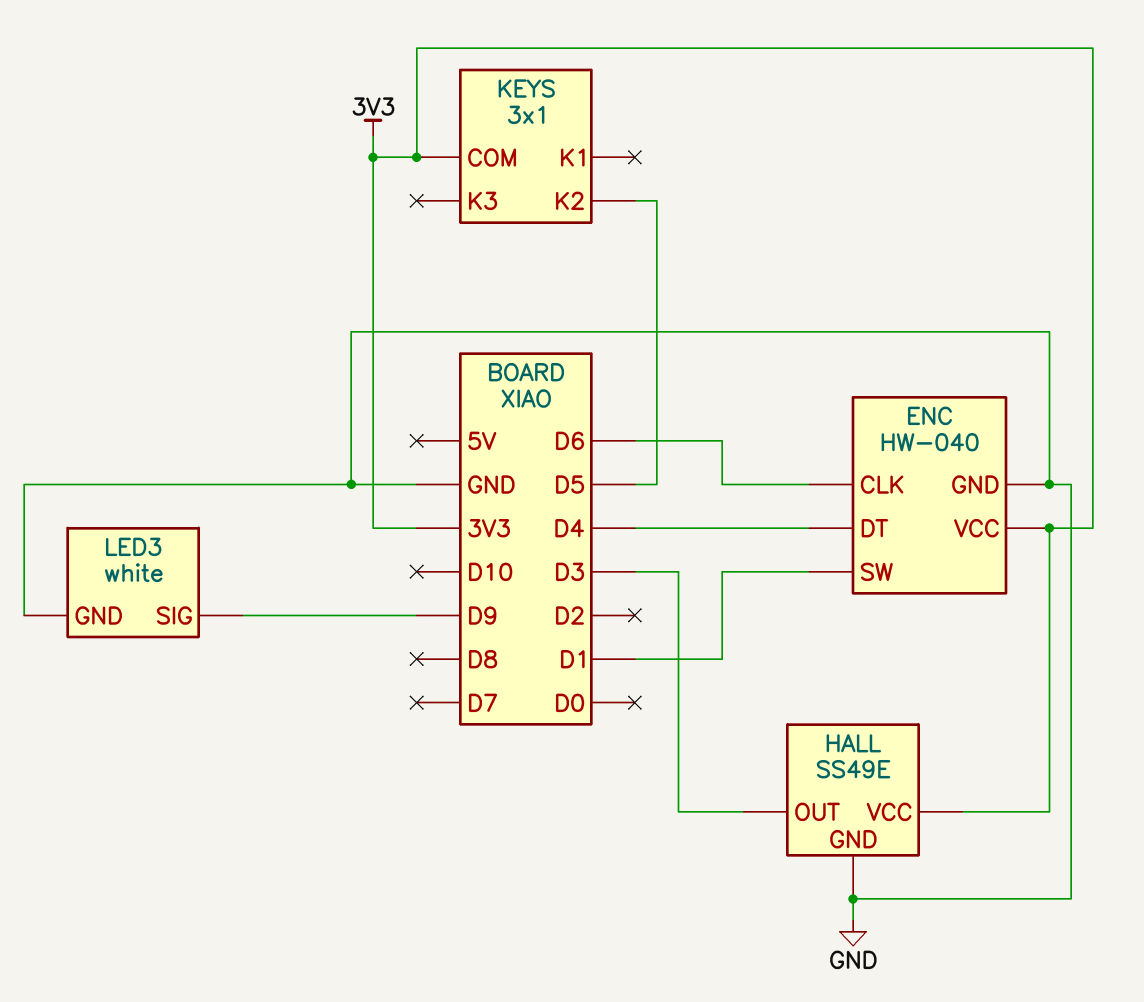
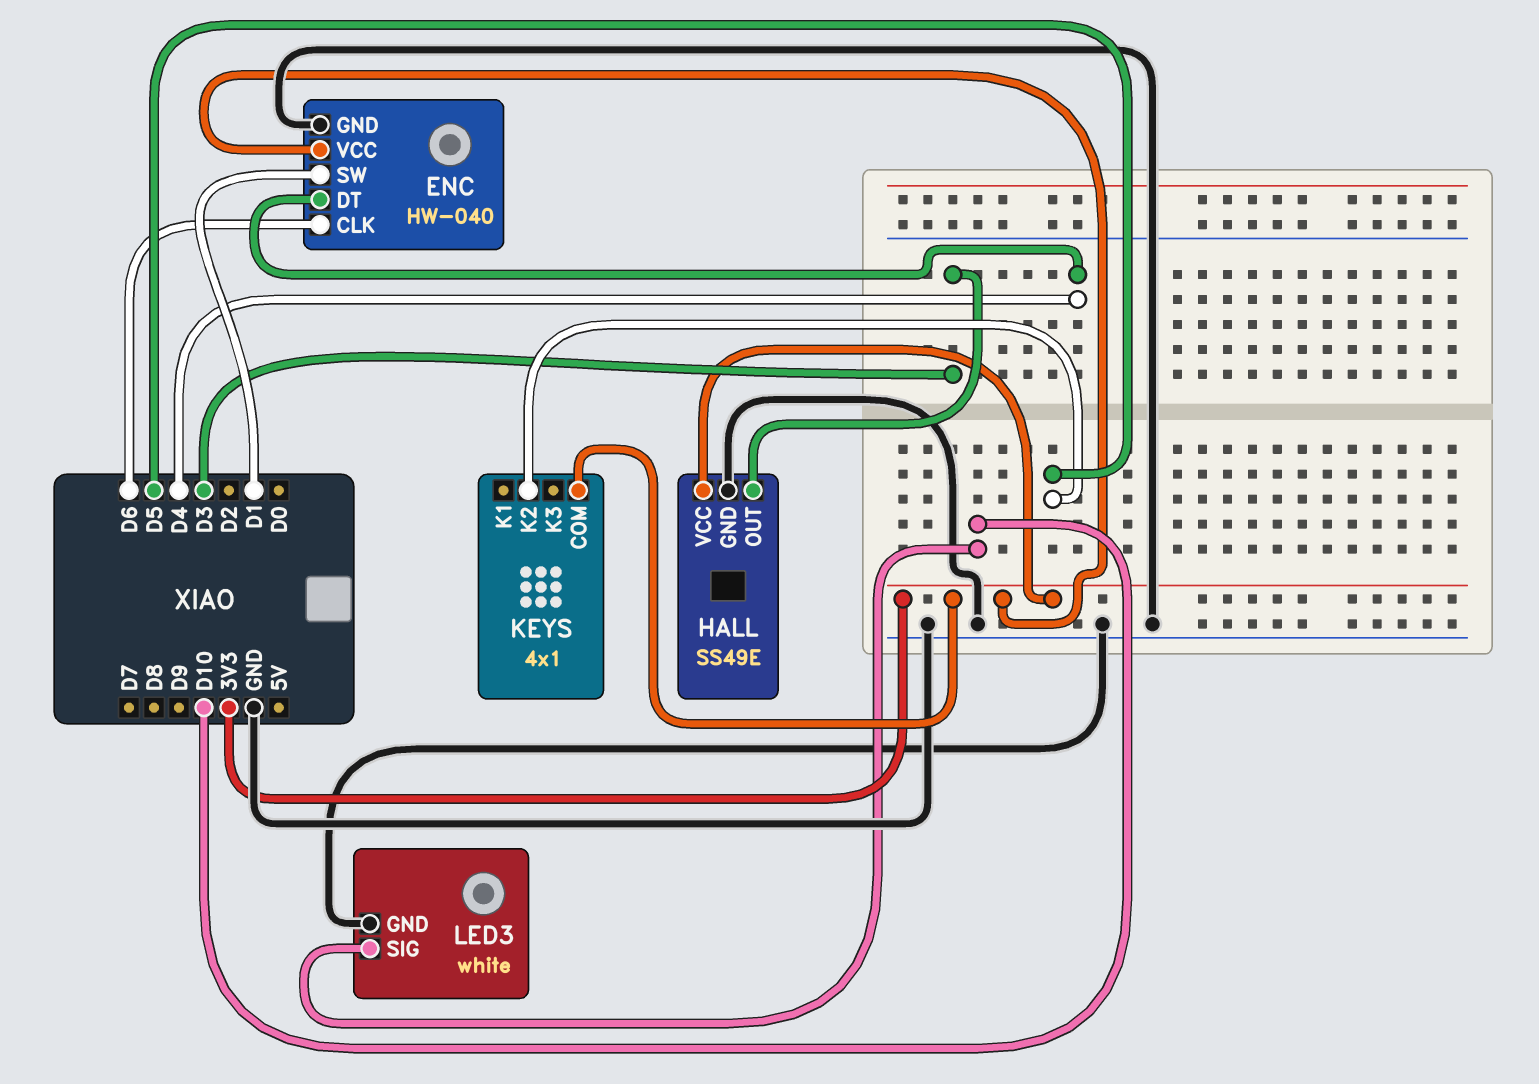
KEYS: 3x1 -> 4x1
LED3 pin SIG: D9 -> D10

